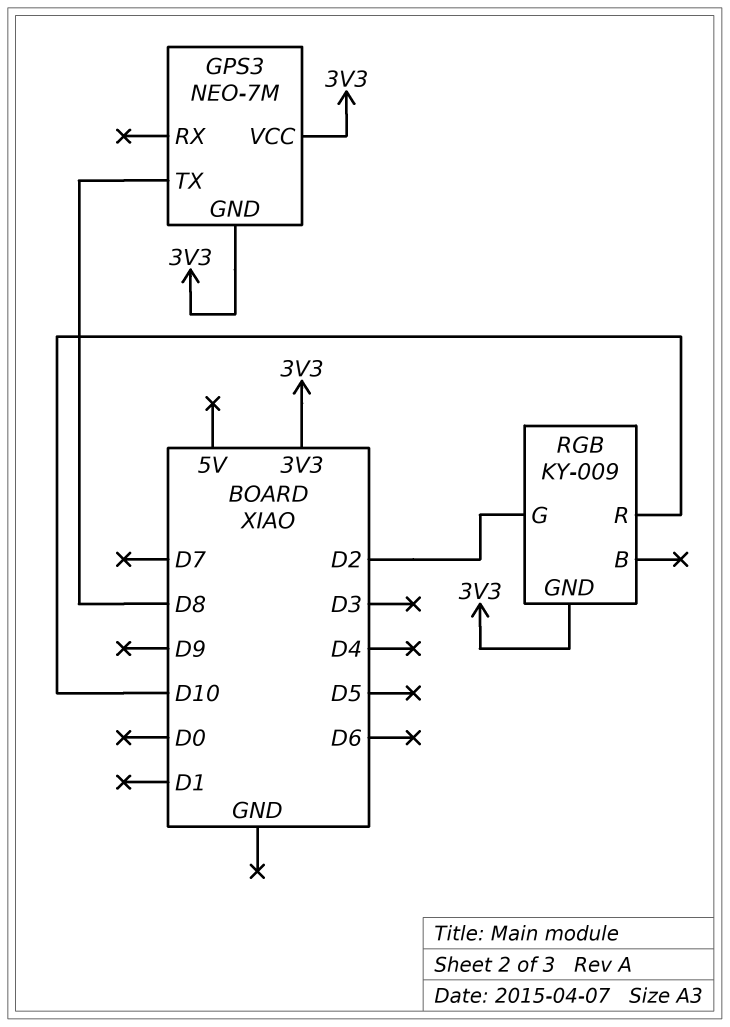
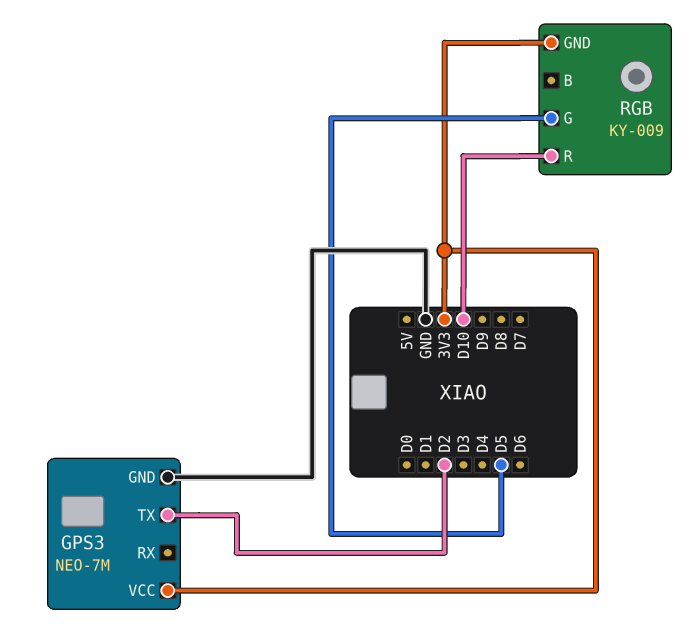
GPS3 pin GND: 3V3 -> GND
GPS3 pin TX: D8 -> D2
RGB pin G: D2 -> D5

